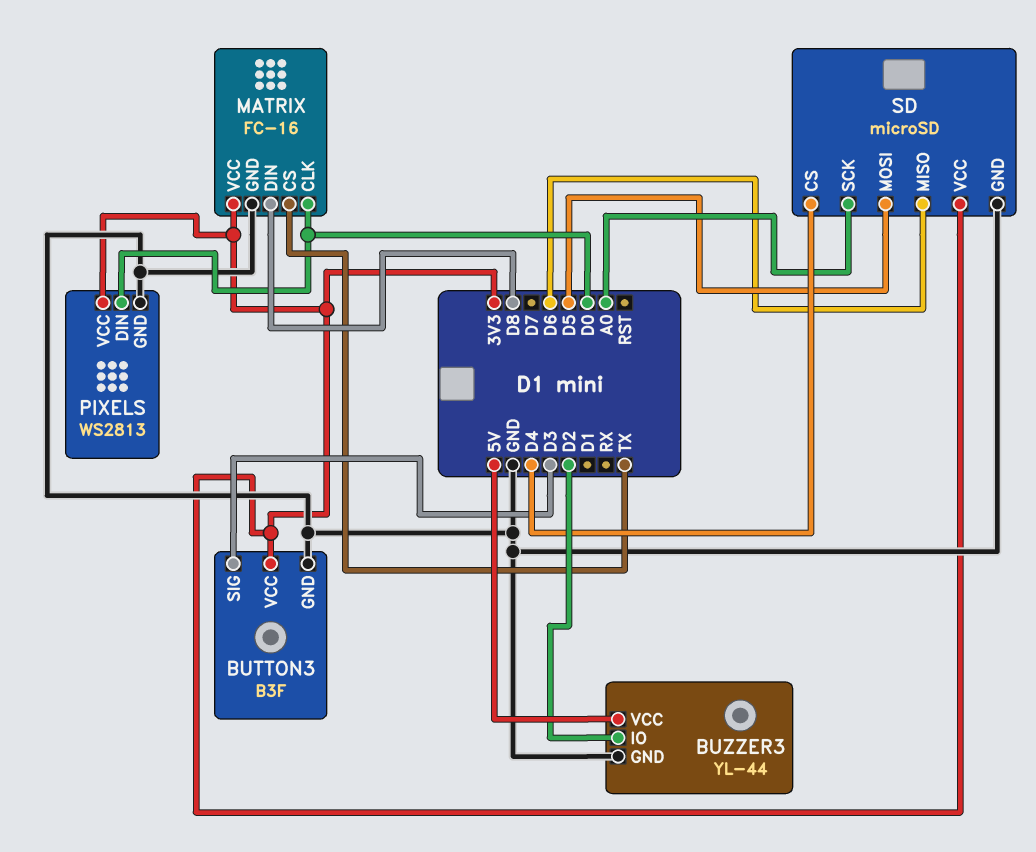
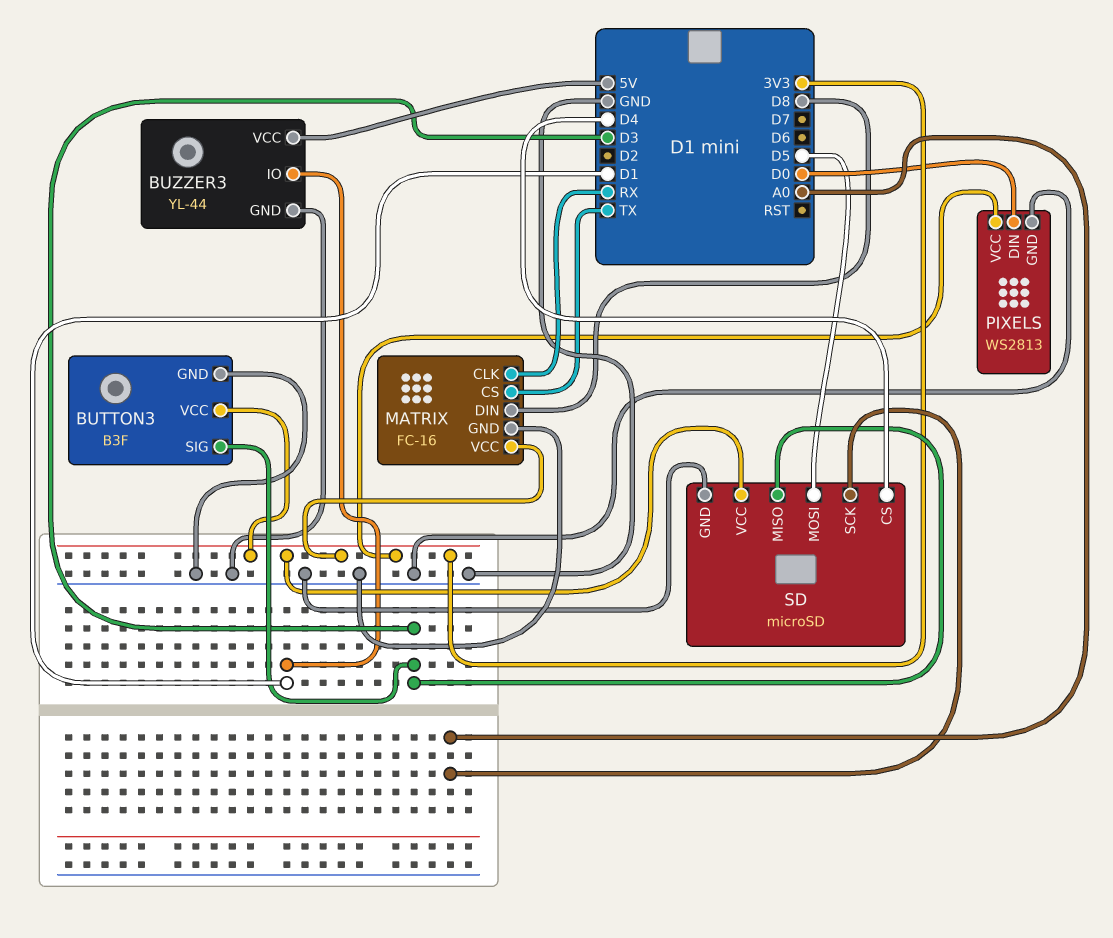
BUZZER3 pin IO: D2 -> D1
MATRIX pin CLK: D0 -> RX
SD pin MISO: D6 -> D3

